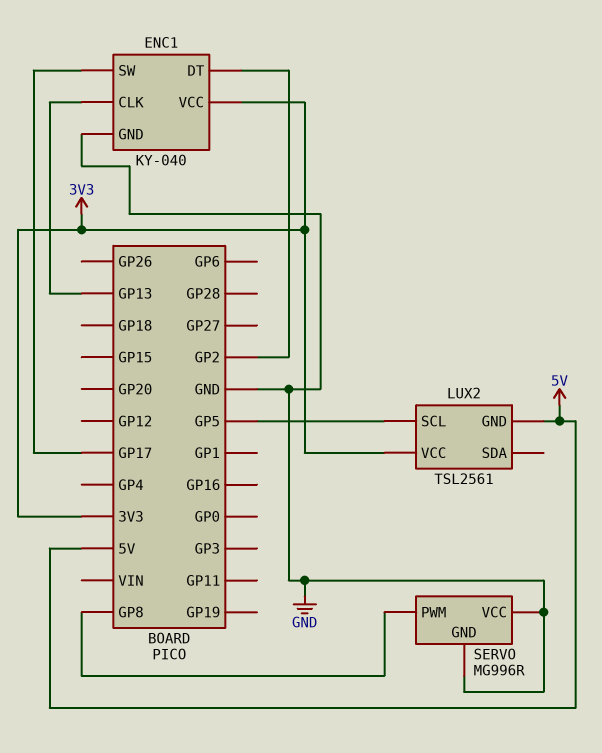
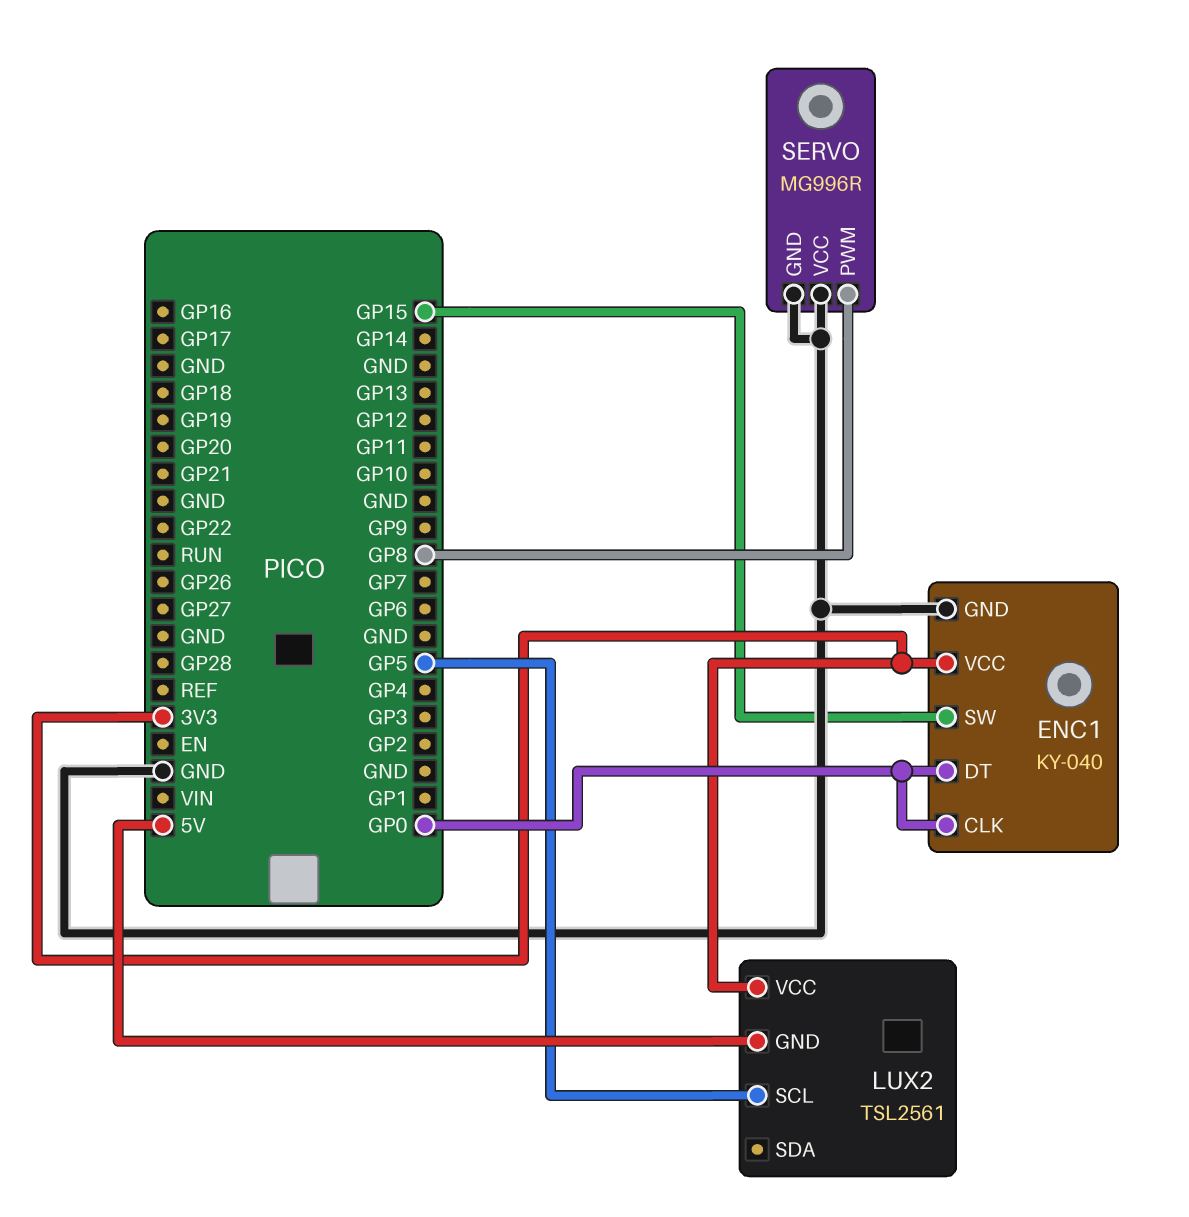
ENC1 pin CLK: GP13 -> GP0
ENC1 pin DT: GP2 -> GP0
ENC1 pin SW: GP17 -> GP15

